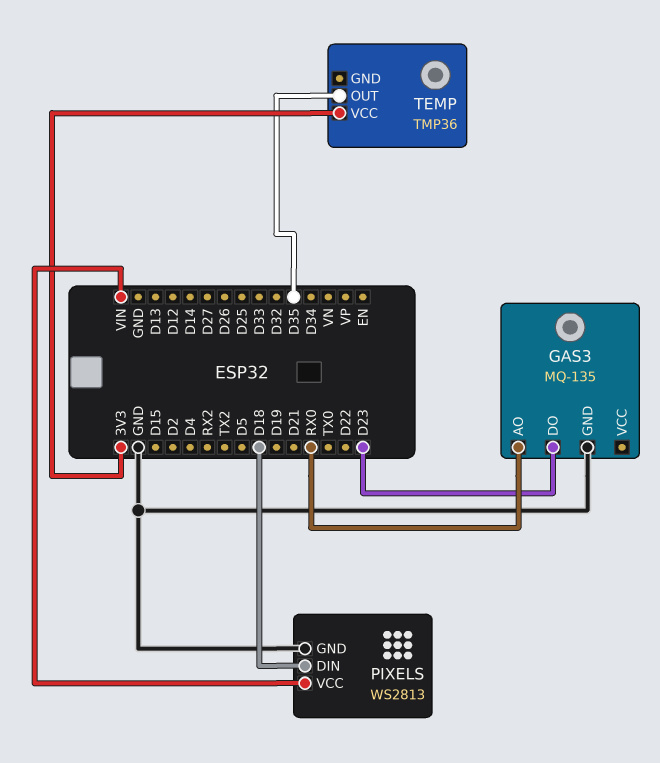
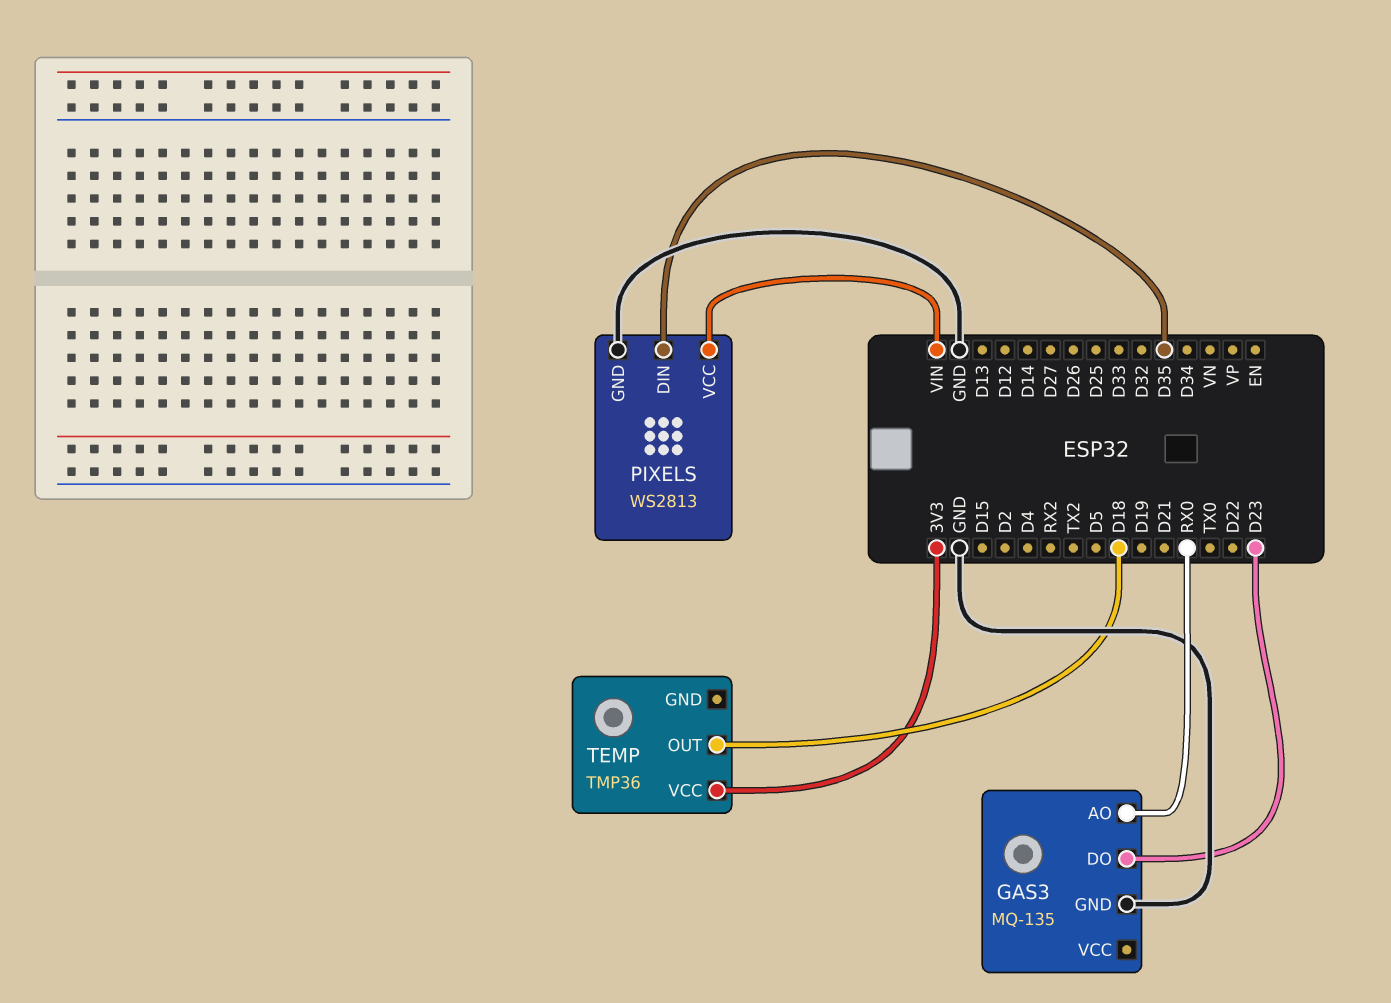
PIXELS pin DIN: D18 -> D35
TEMP pin OUT: D35 -> D18

